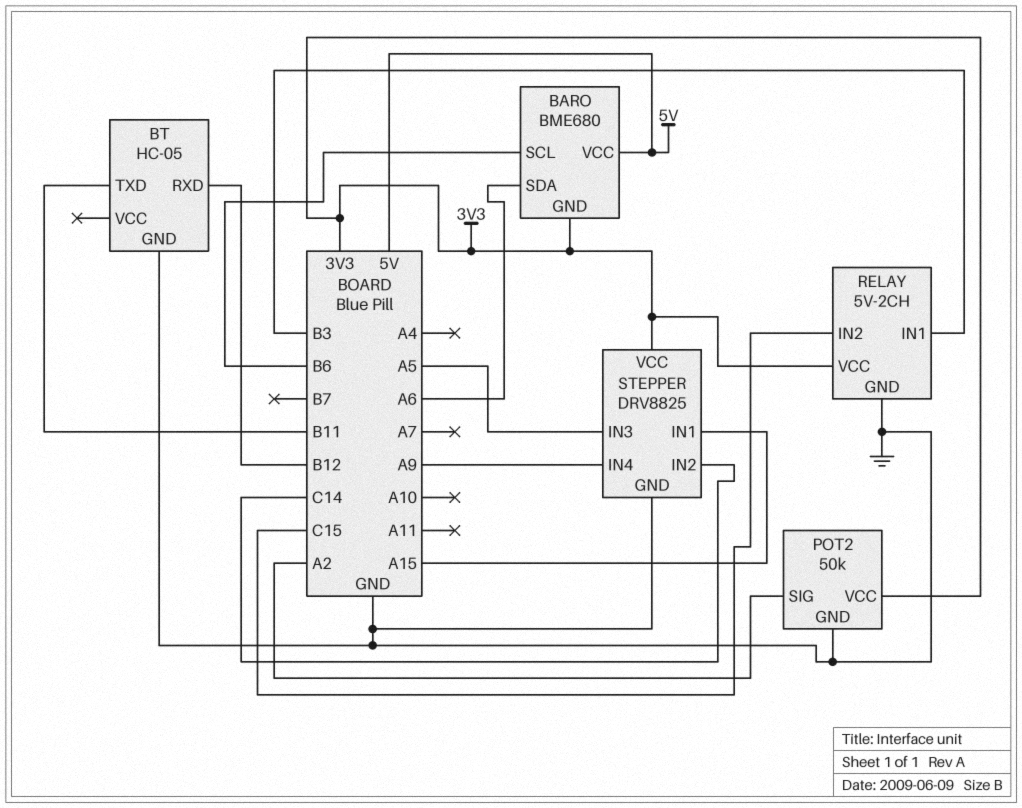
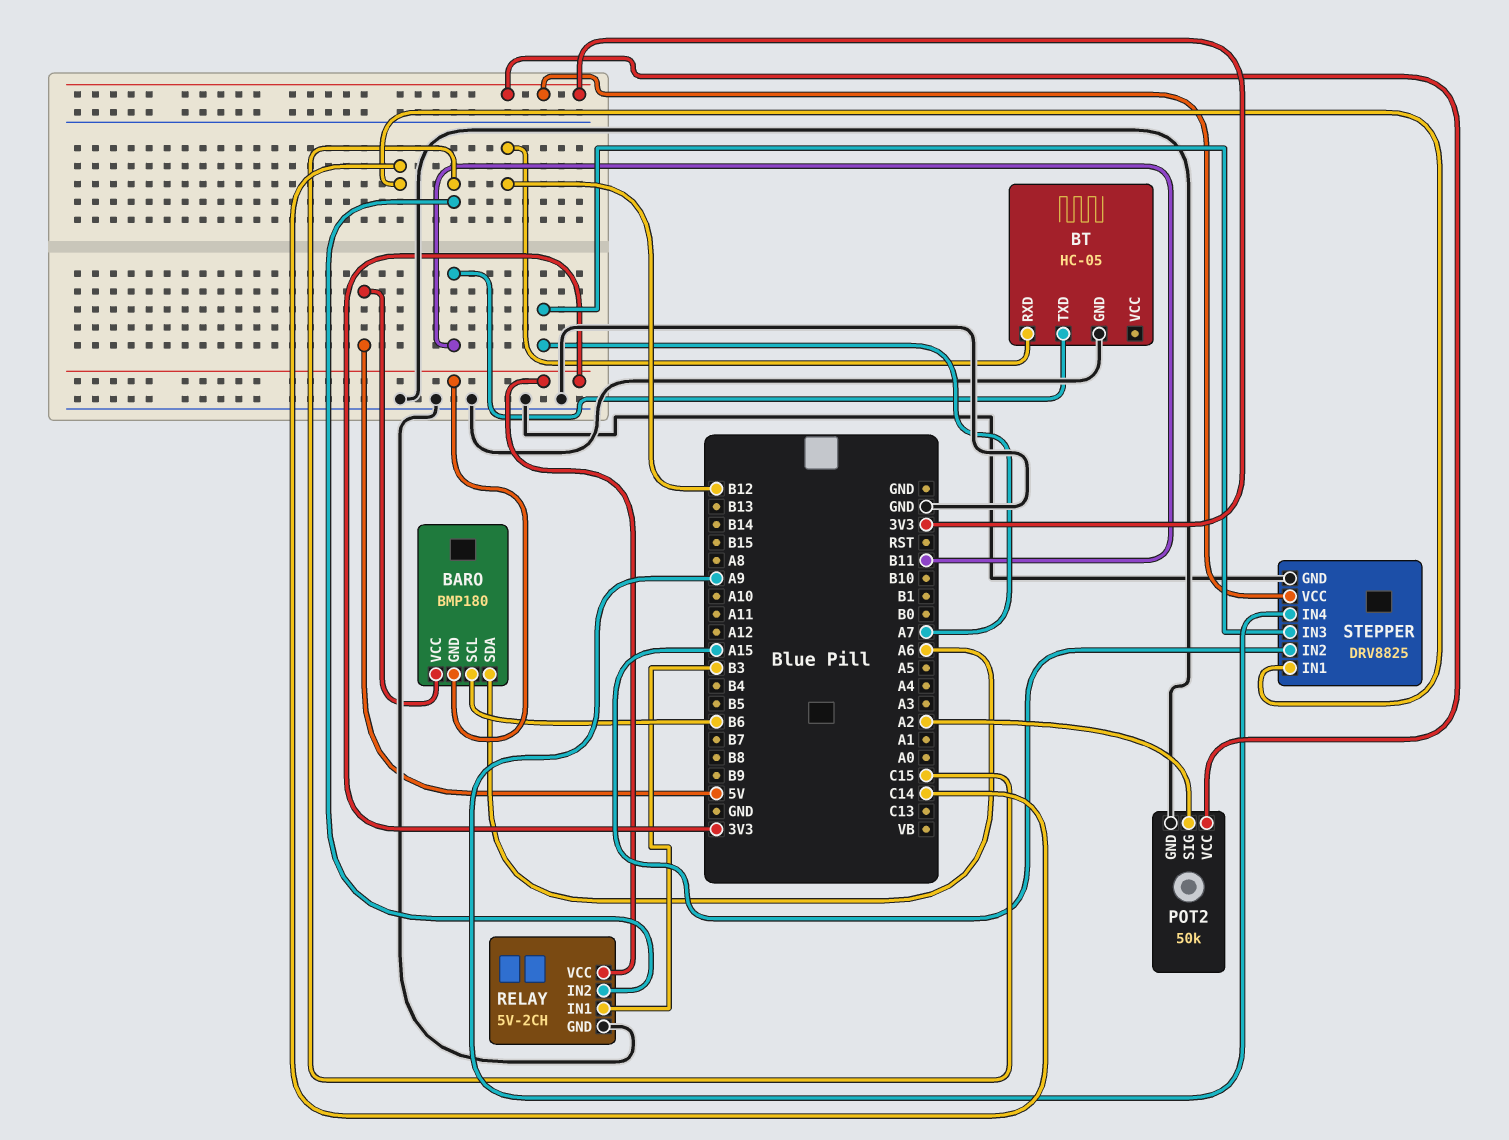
BARO: BME680 -> BMP180
STEPPER pin IN1: A15 -> C14
STEPPER pin IN2: C14 -> A15
STEPPER pin IN3: A5 -> A7

